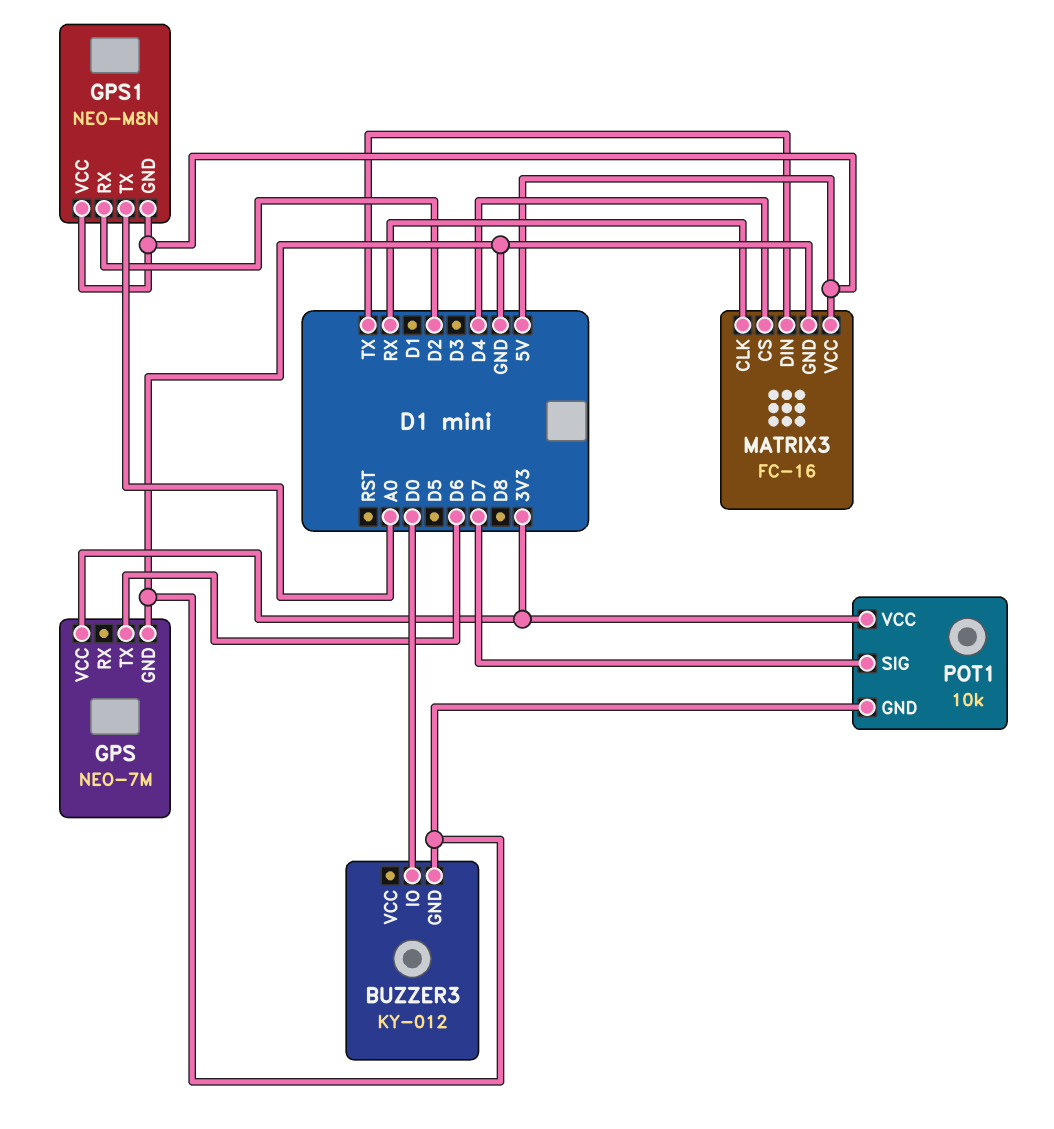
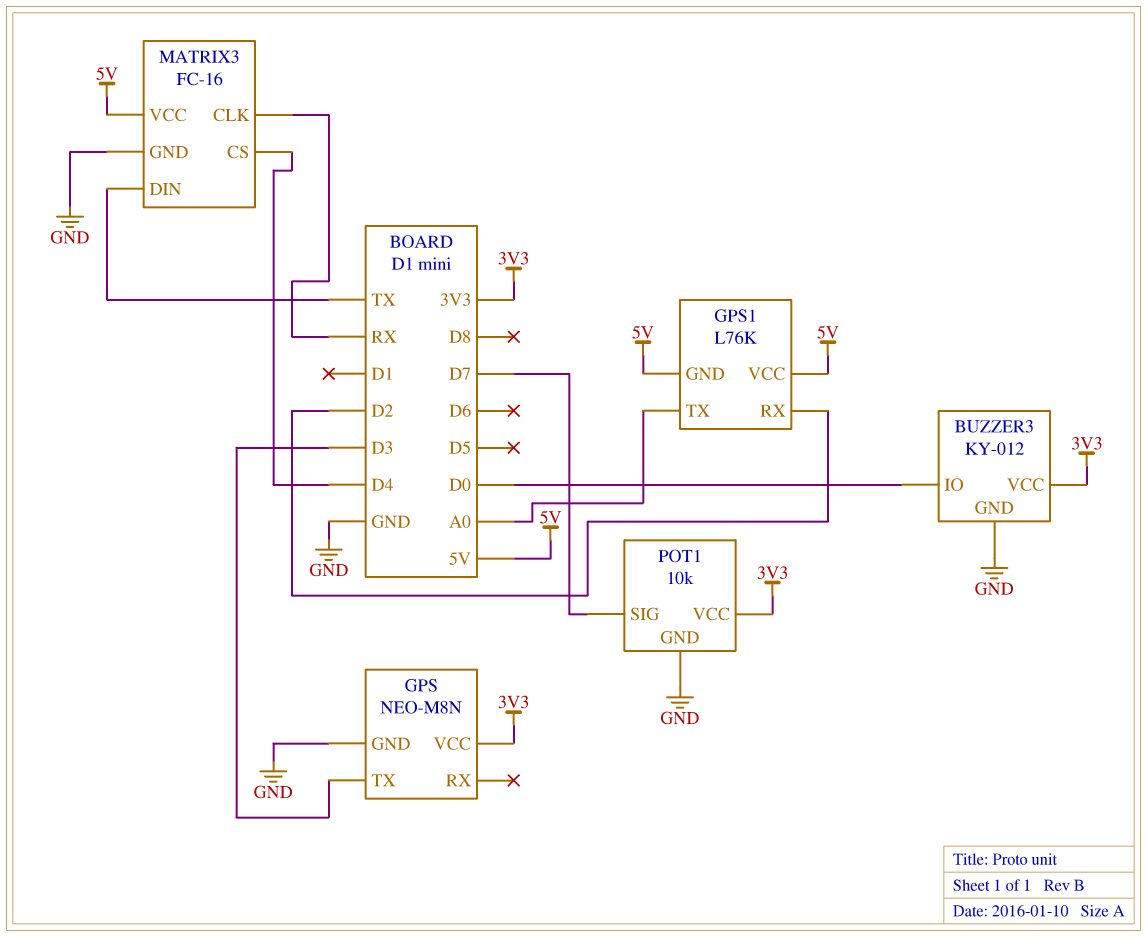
BUZZER3 pin VCC: none -> 3V3
GPS: NEO-7M -> NEO-M8N
GPS pin TX: D6 -> D3
GPS1: NEO-M8N -> L76K

